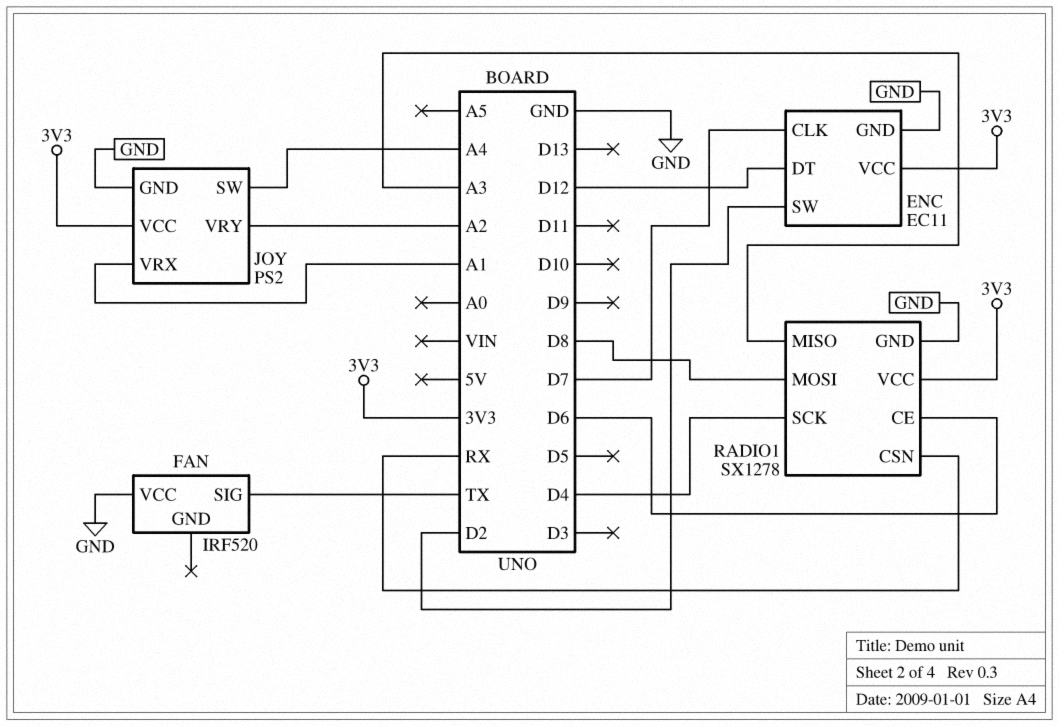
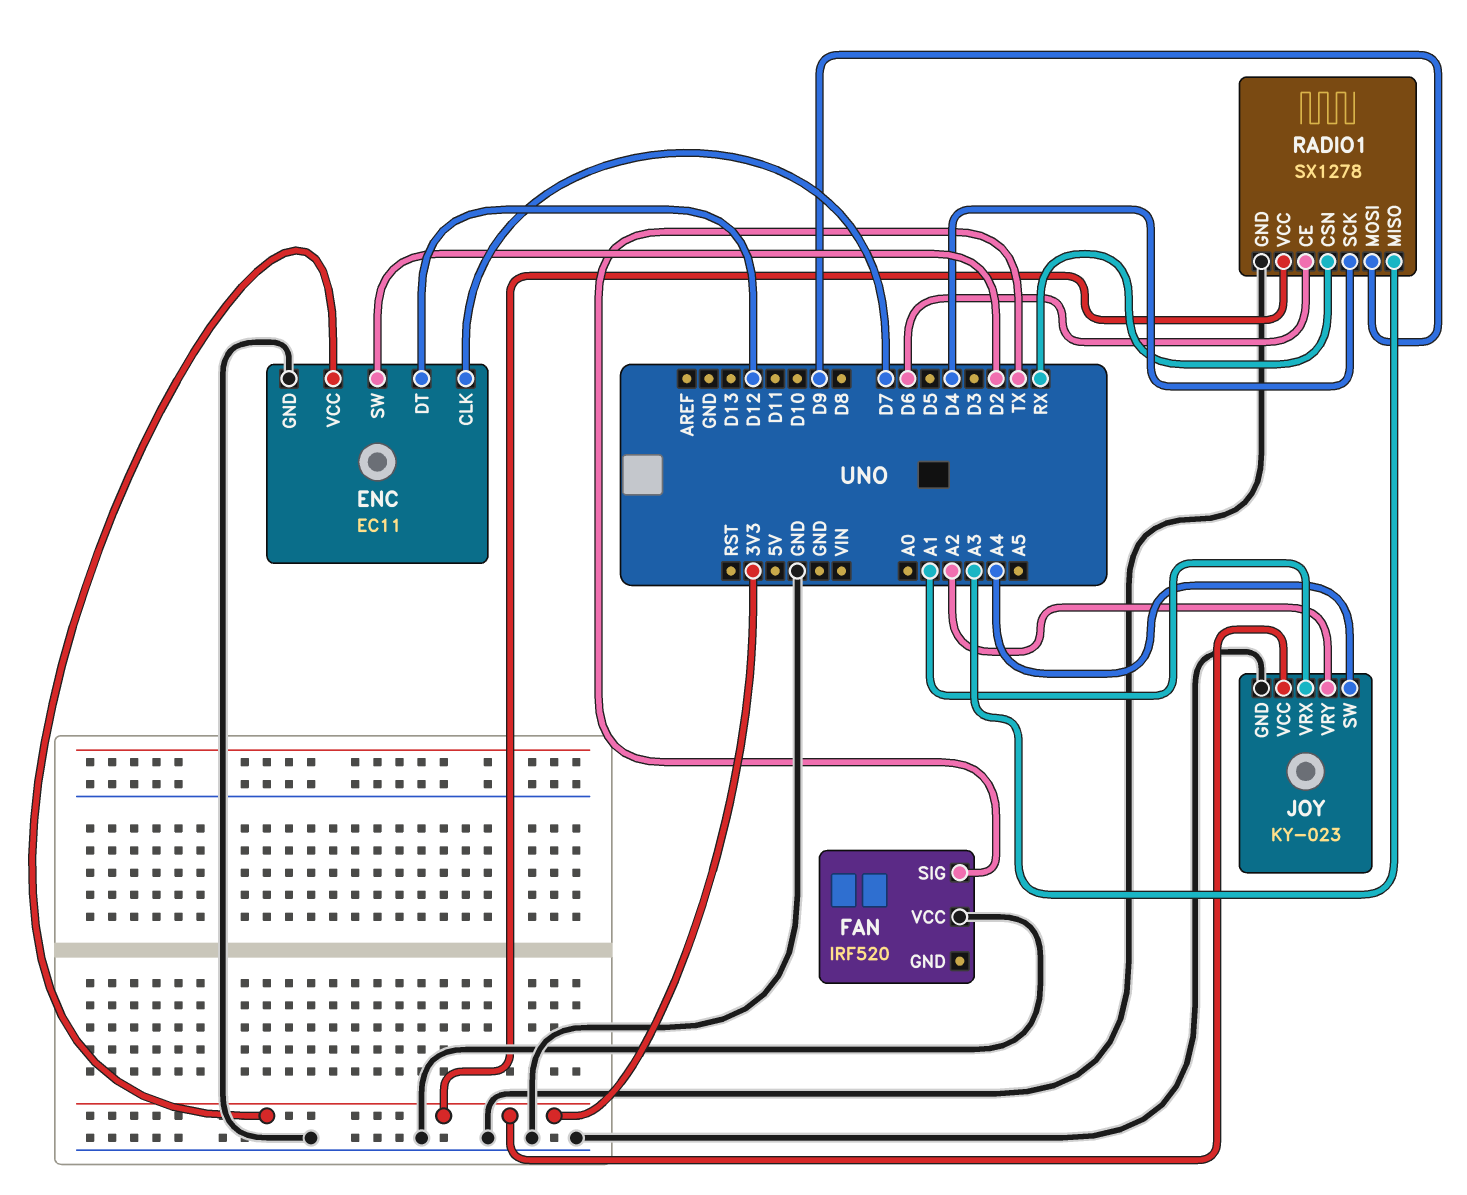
JOY: PS2 -> KY-023
RADIO1 pin MOSI: D8 -> D9

